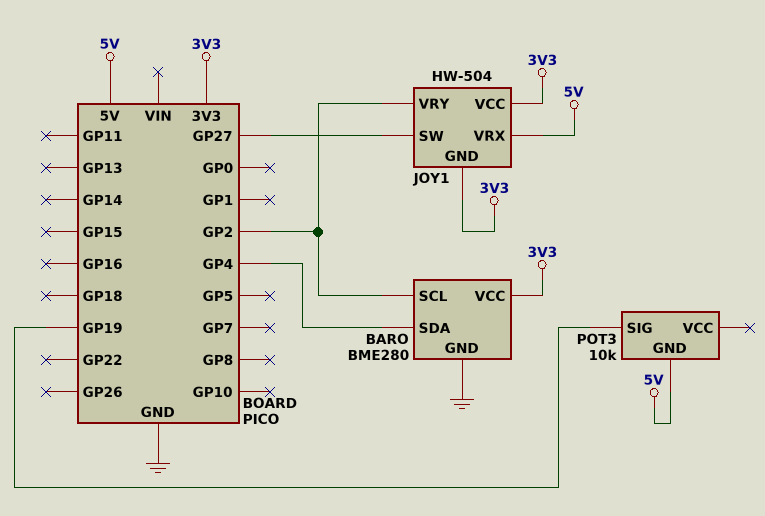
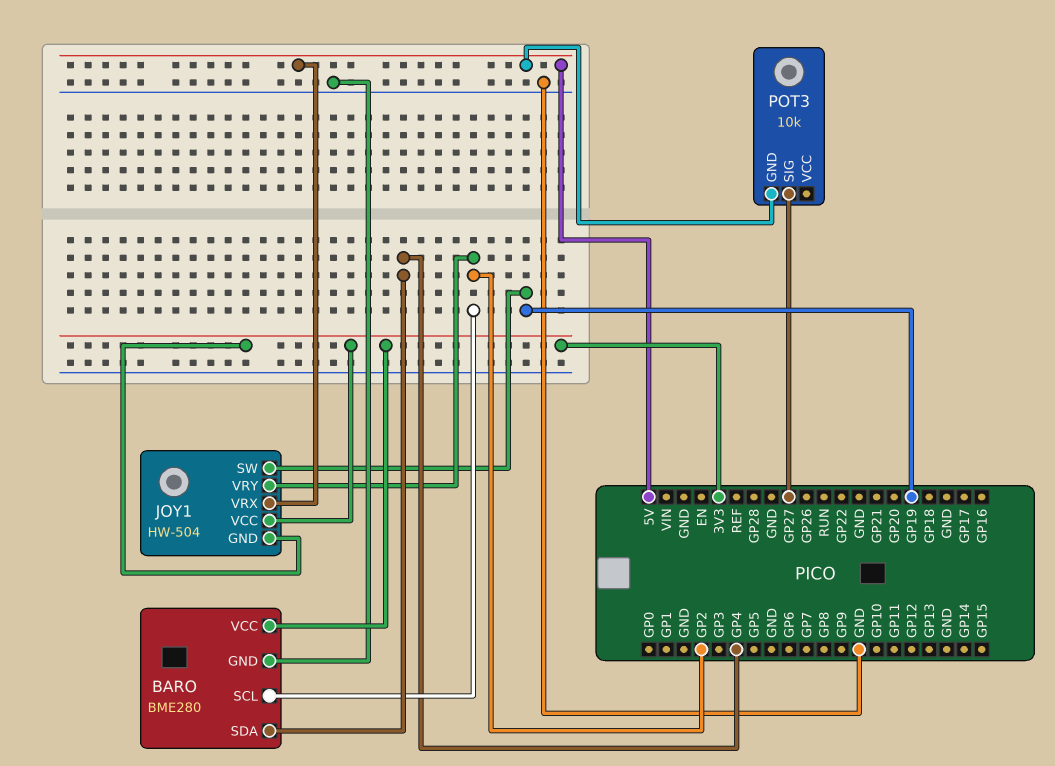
JOY1 pin SW: GP27 -> GP19
POT3 pin SIG: GP19 -> GP27

